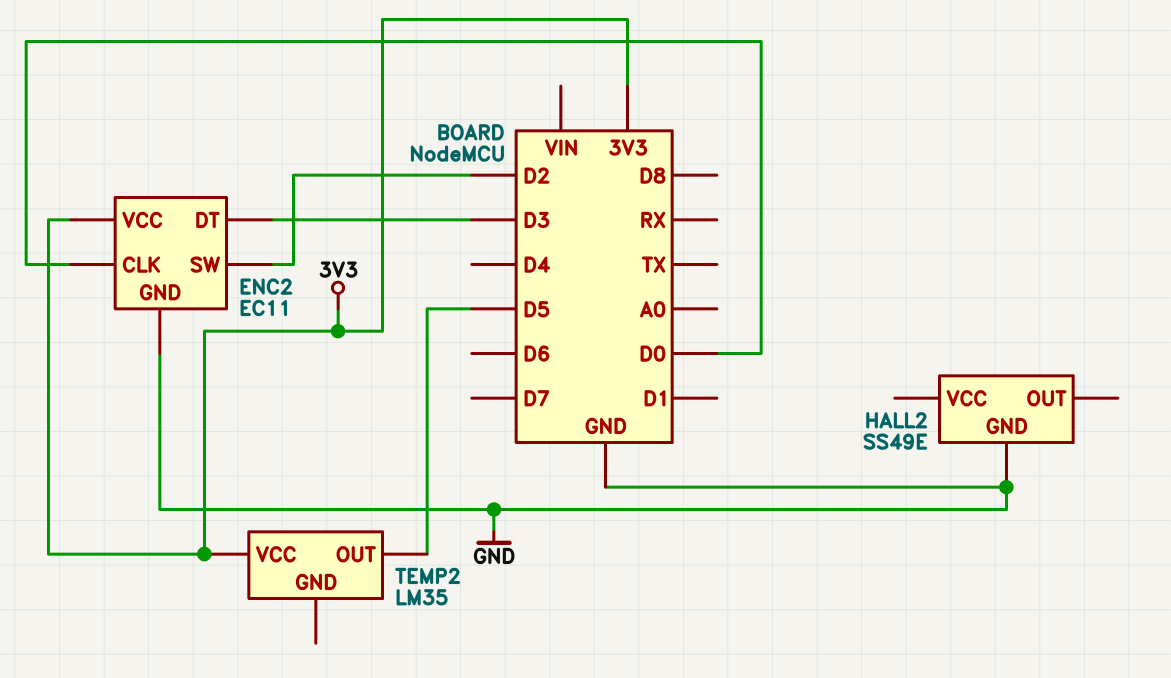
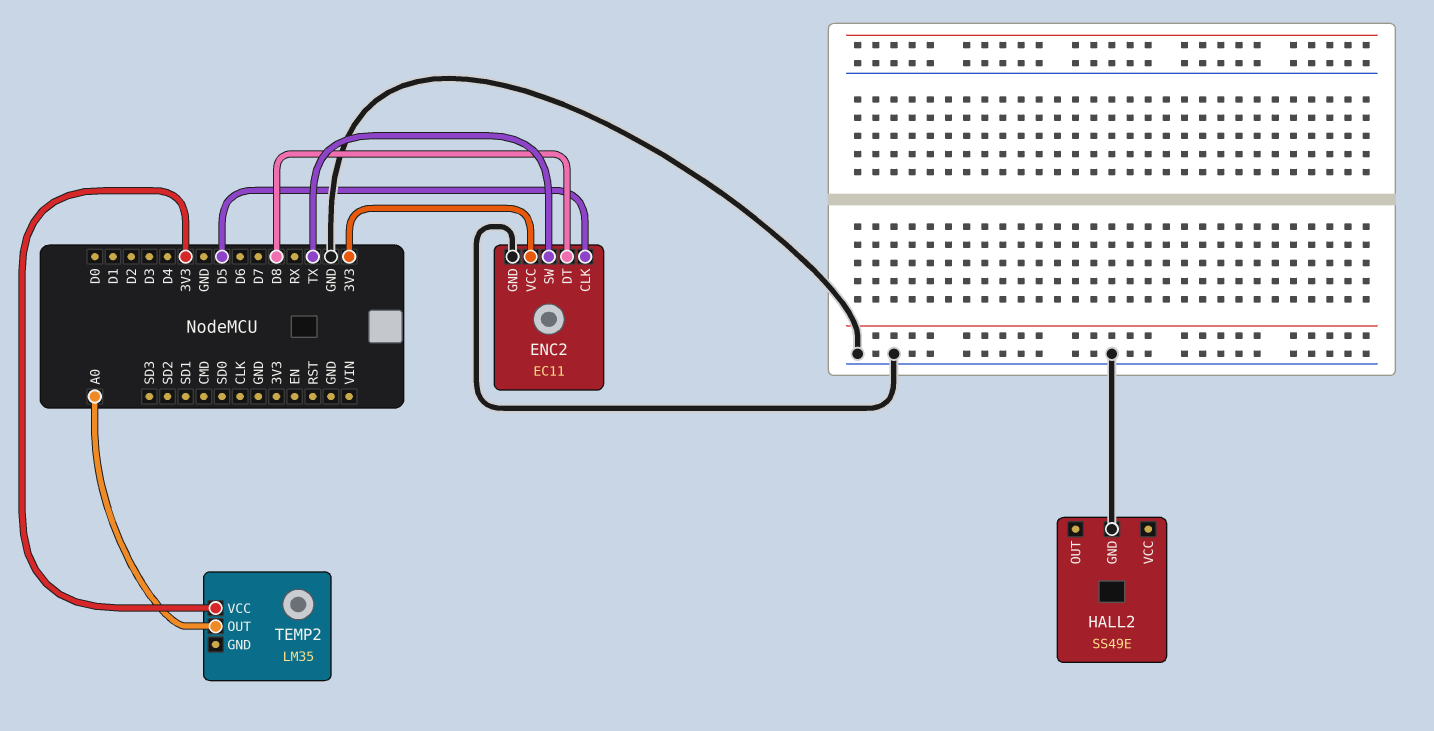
ENC2 pin CLK: D0 -> D5
ENC2 pin DT: D3 -> D8
ENC2 pin SW: D2 -> TX
TEMP2 pin OUT: D5 -> A0

